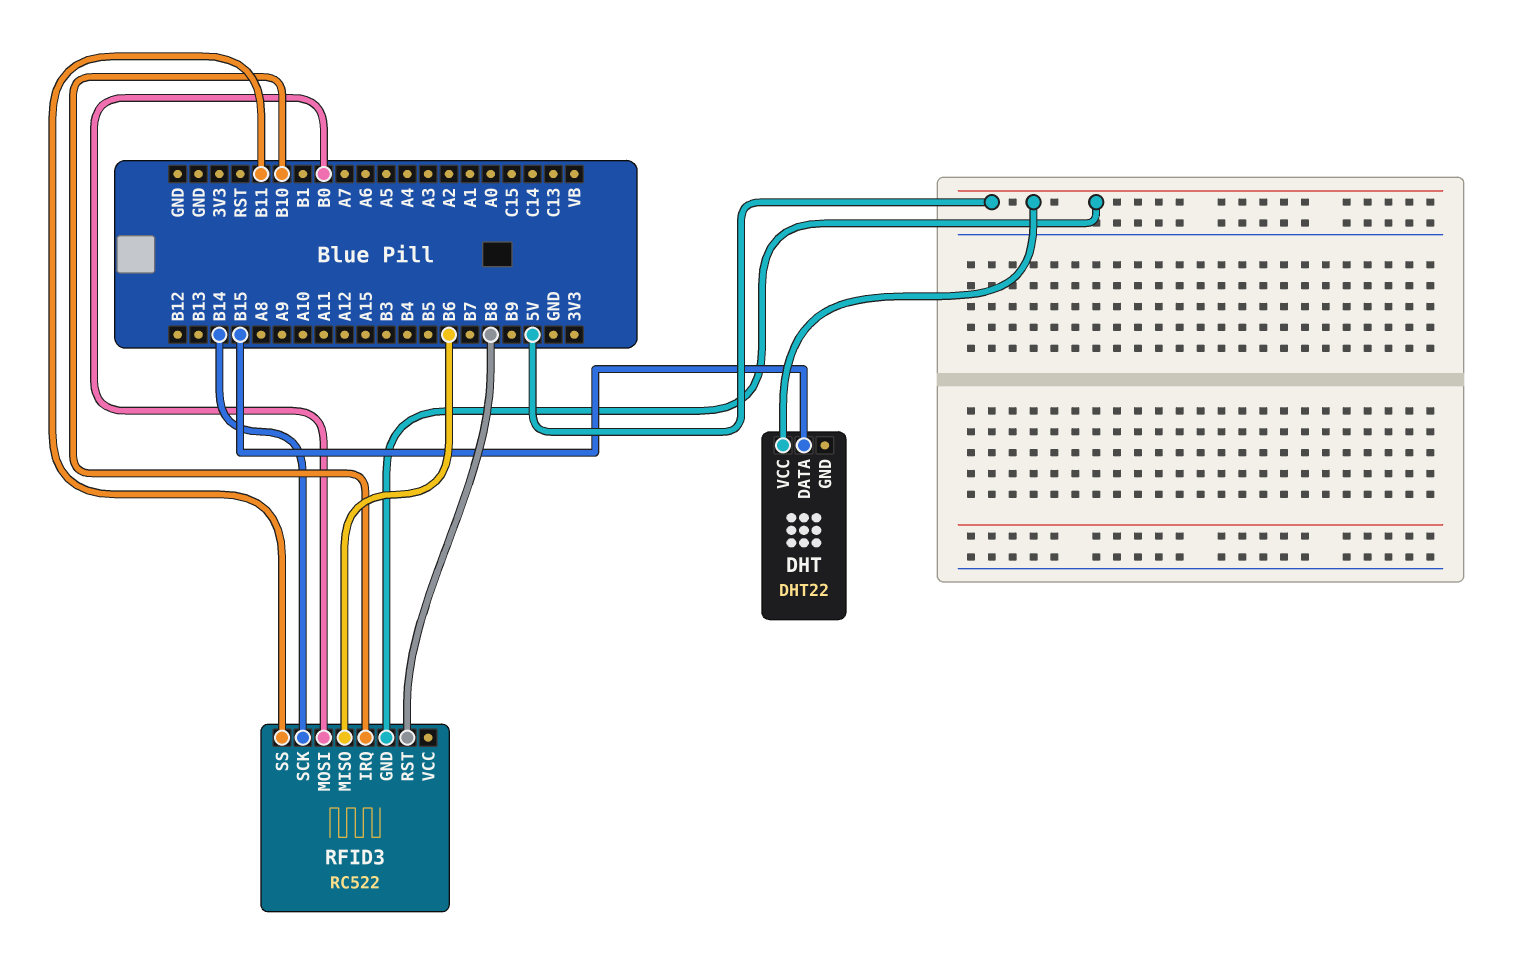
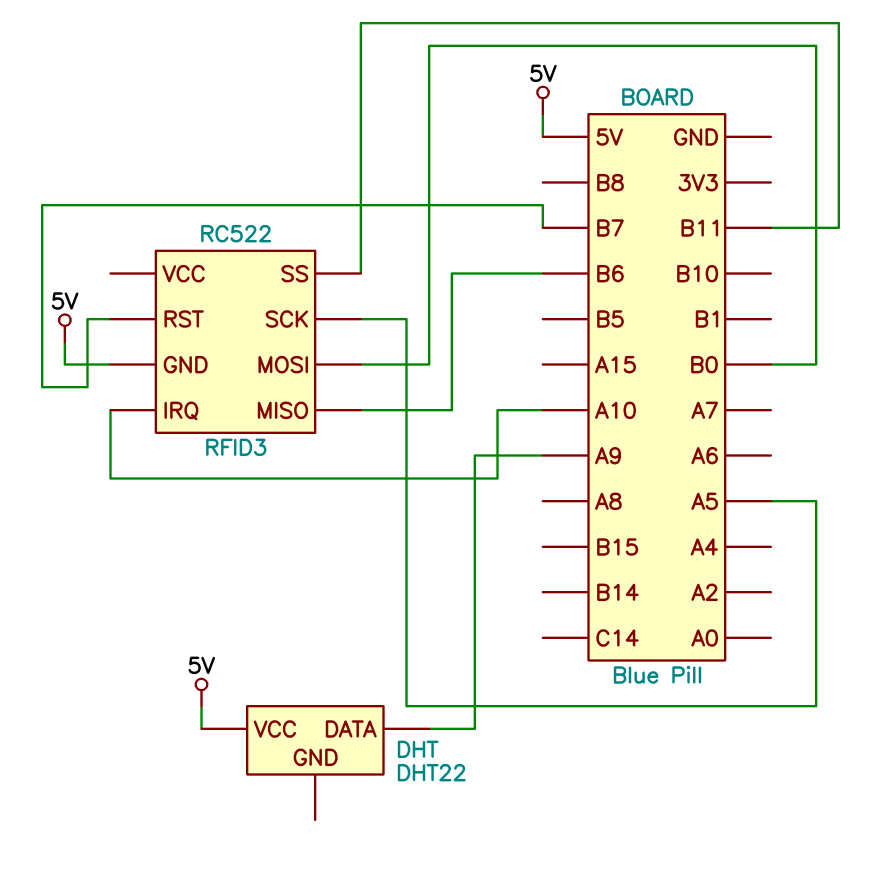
DHT pin DATA: B15 -> A9
RFID3 pin IRQ: B10 -> A10
RFID3 pin RST: B8 -> B7
RFID3 pin SCK: B14 -> A5

